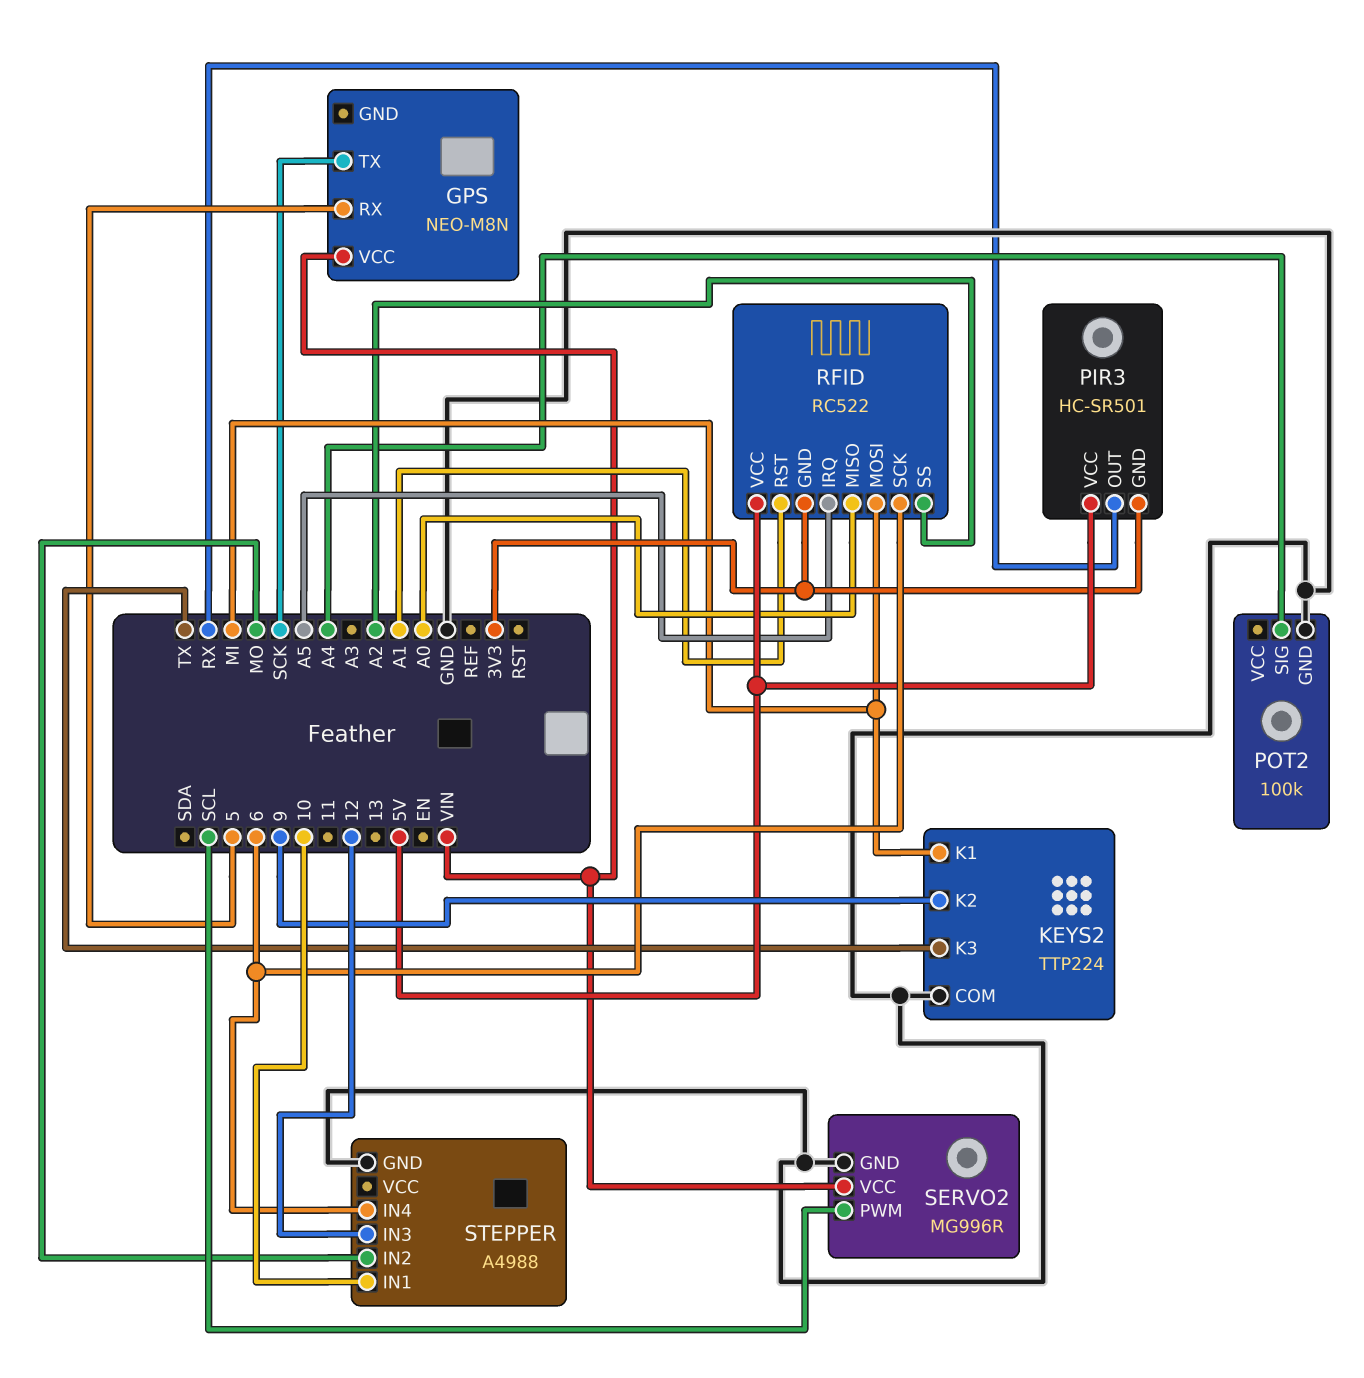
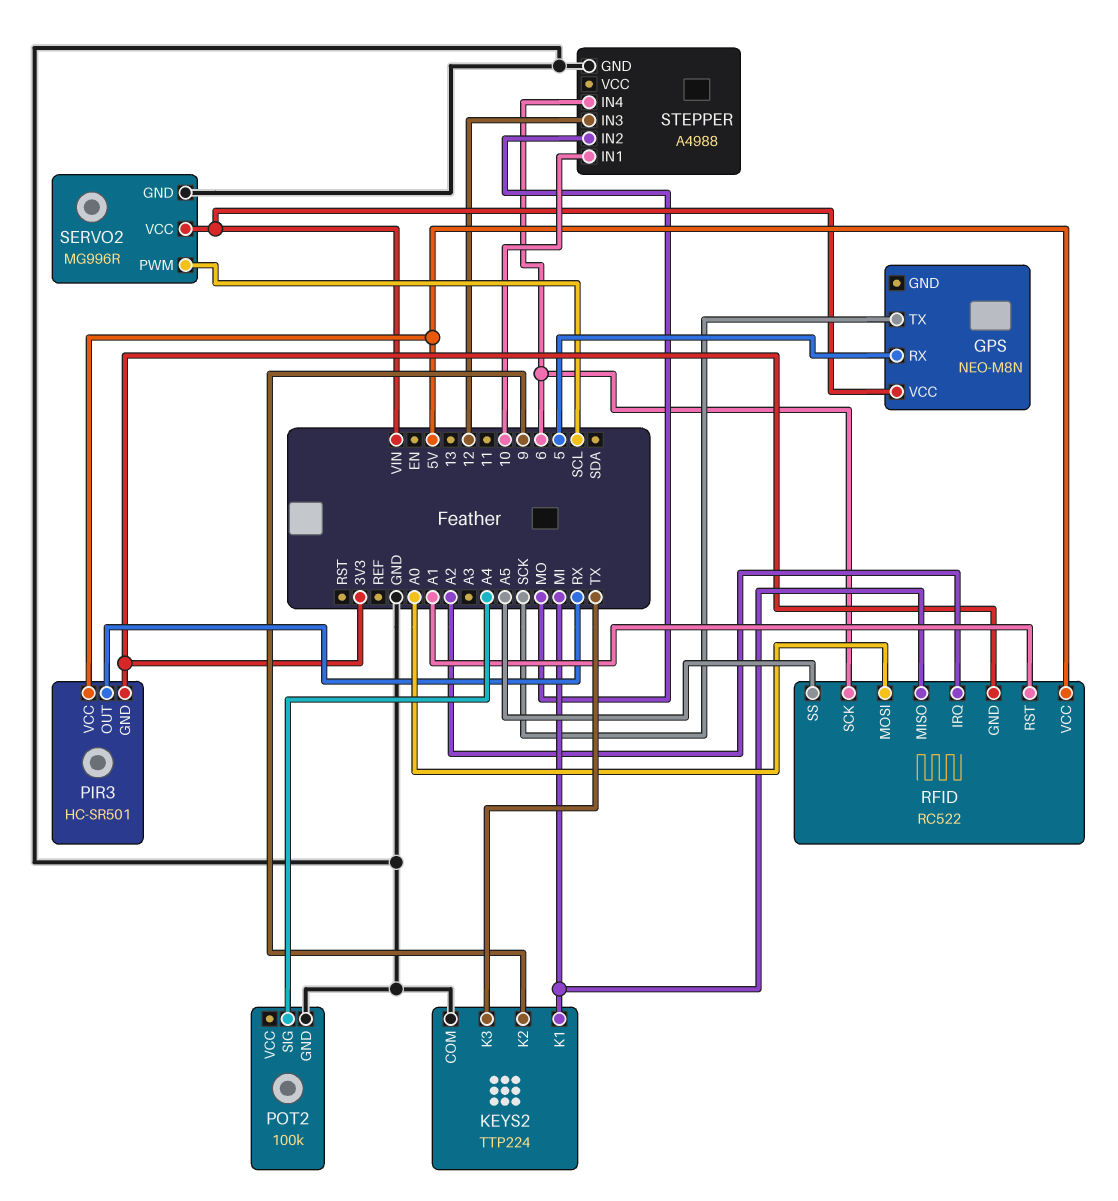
RFID pin IRQ: A5 -> A2
RFID pin MISO: A0 -> MI
RFID pin MOSI: MI -> A0
RFID pin SS: A2 -> A5

